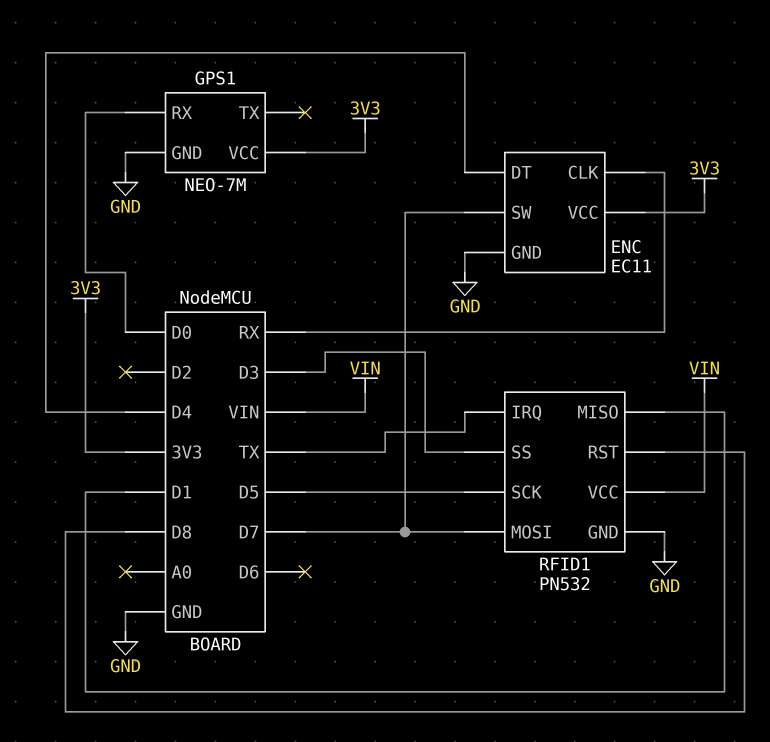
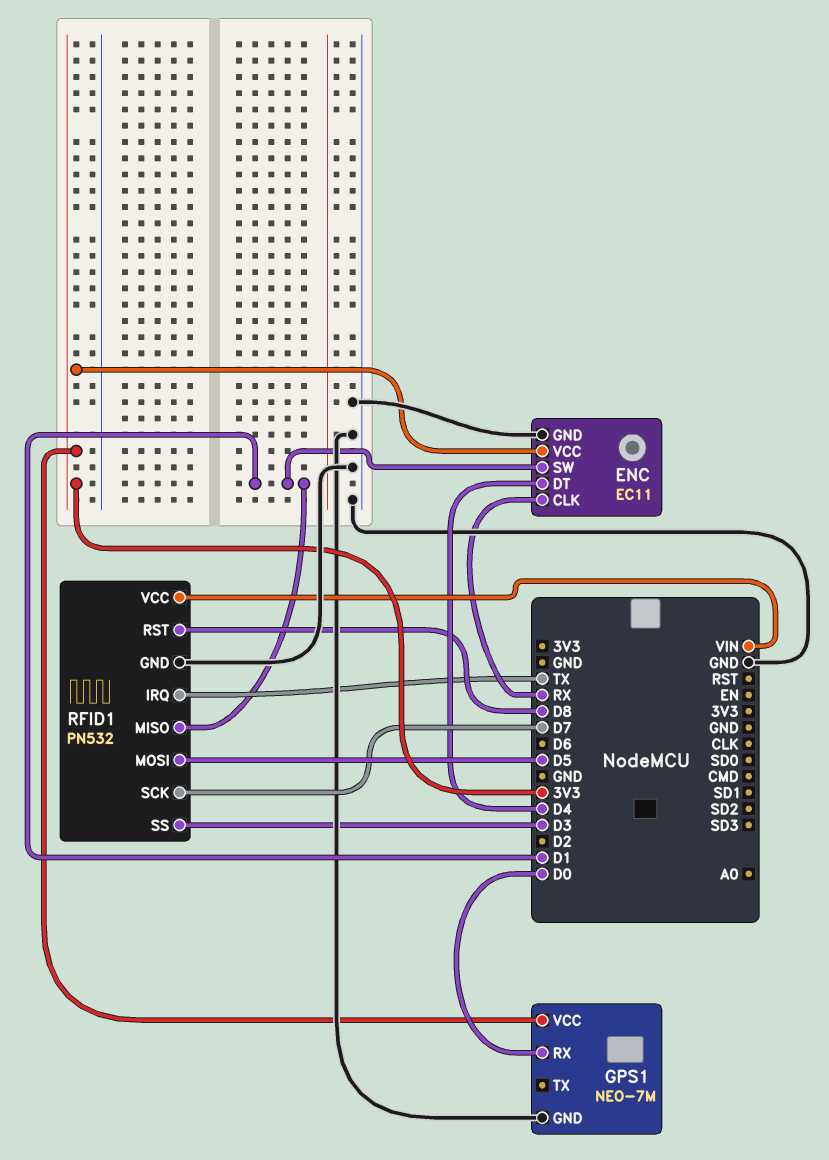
ENC pin SW: D7 -> D1
RFID1 pin MOSI: D7 -> D5
RFID1 pin SCK: D5 -> D7

